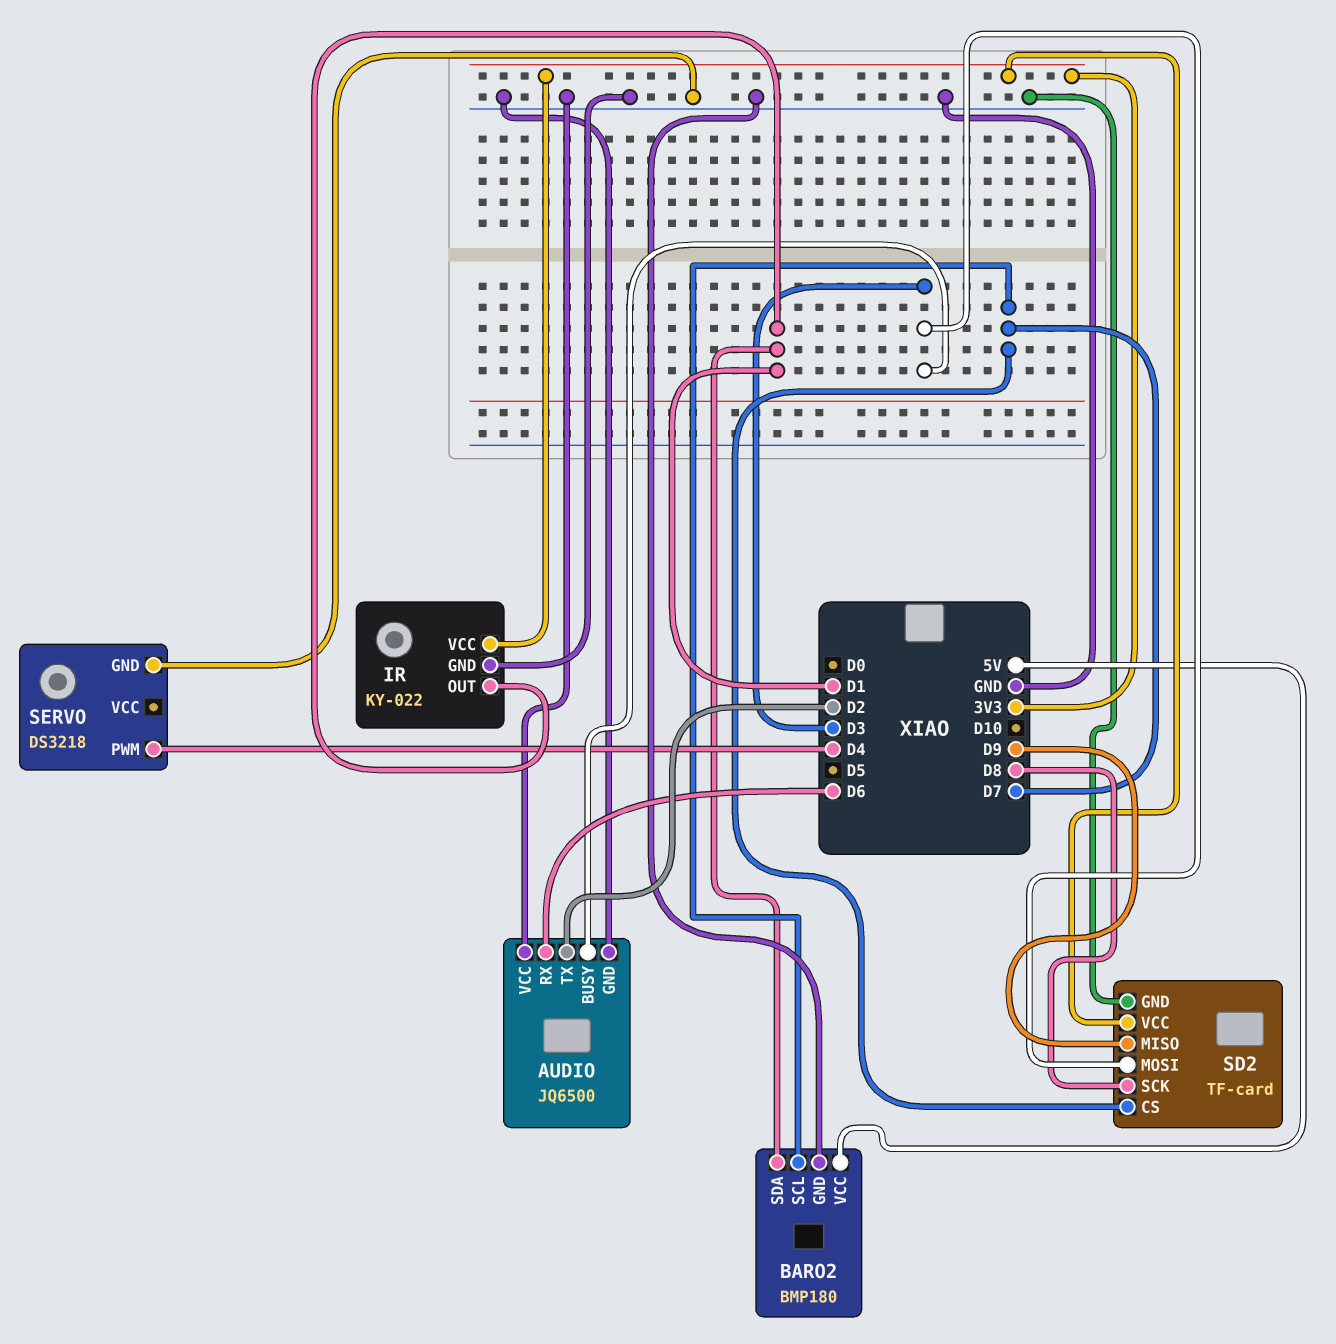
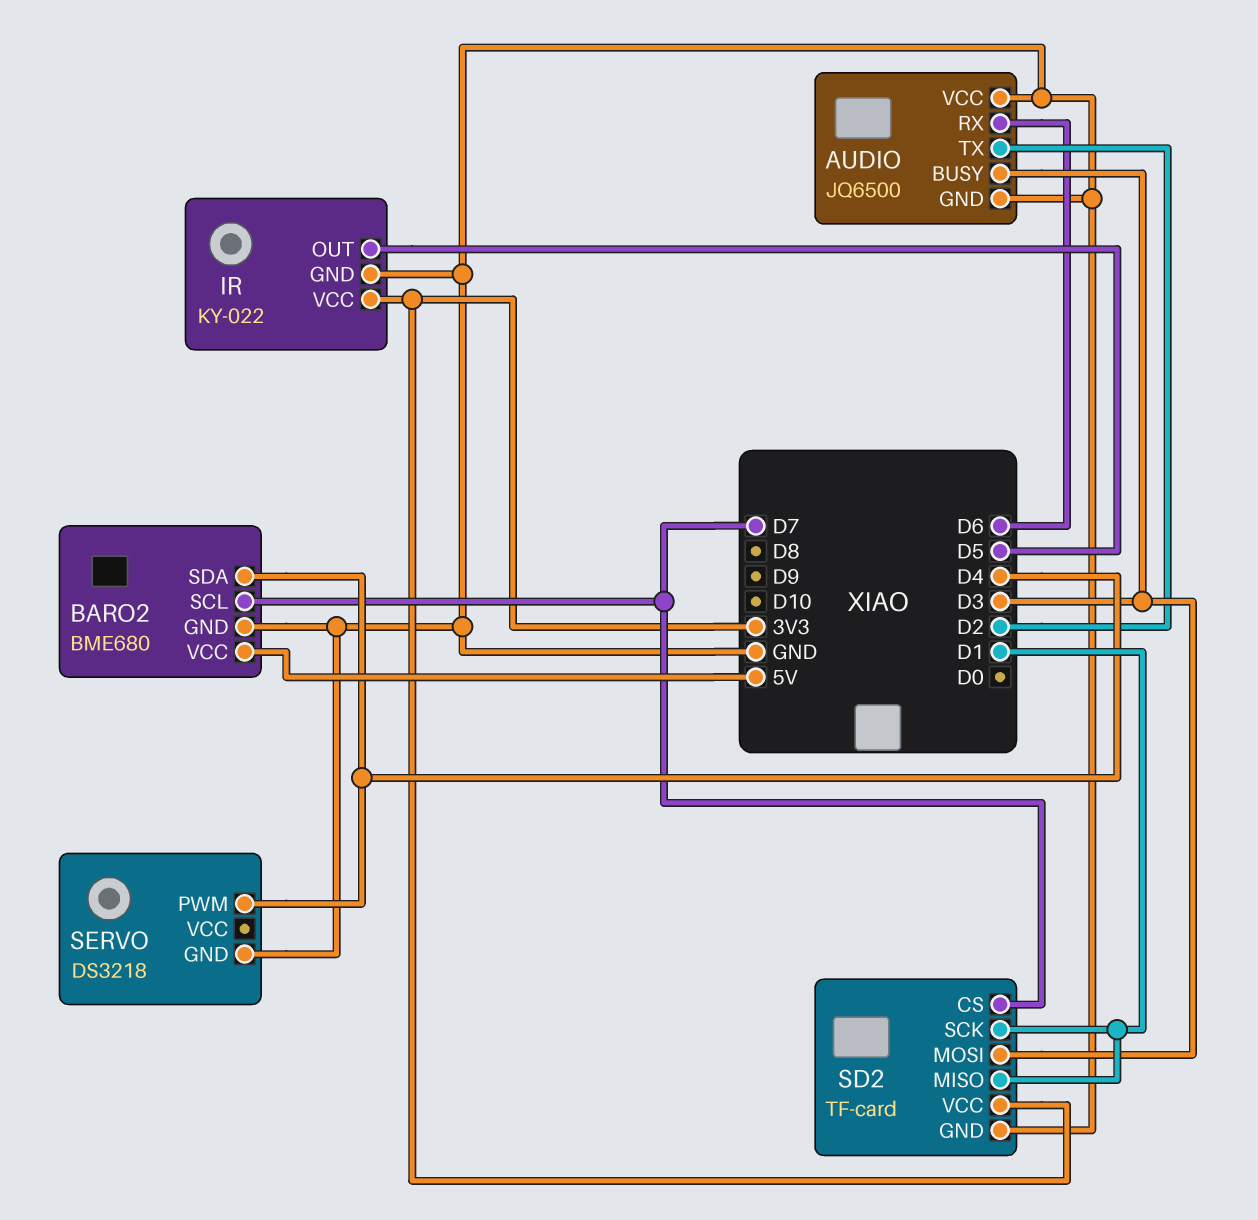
BARO2: BMP180 -> BME680
BARO2 pin SDA: D1 -> D4
IR pin OUT: D1 -> D5
SD2 pin MISO: D9 -> D1
SD2 pin SCK: D8 -> D1

